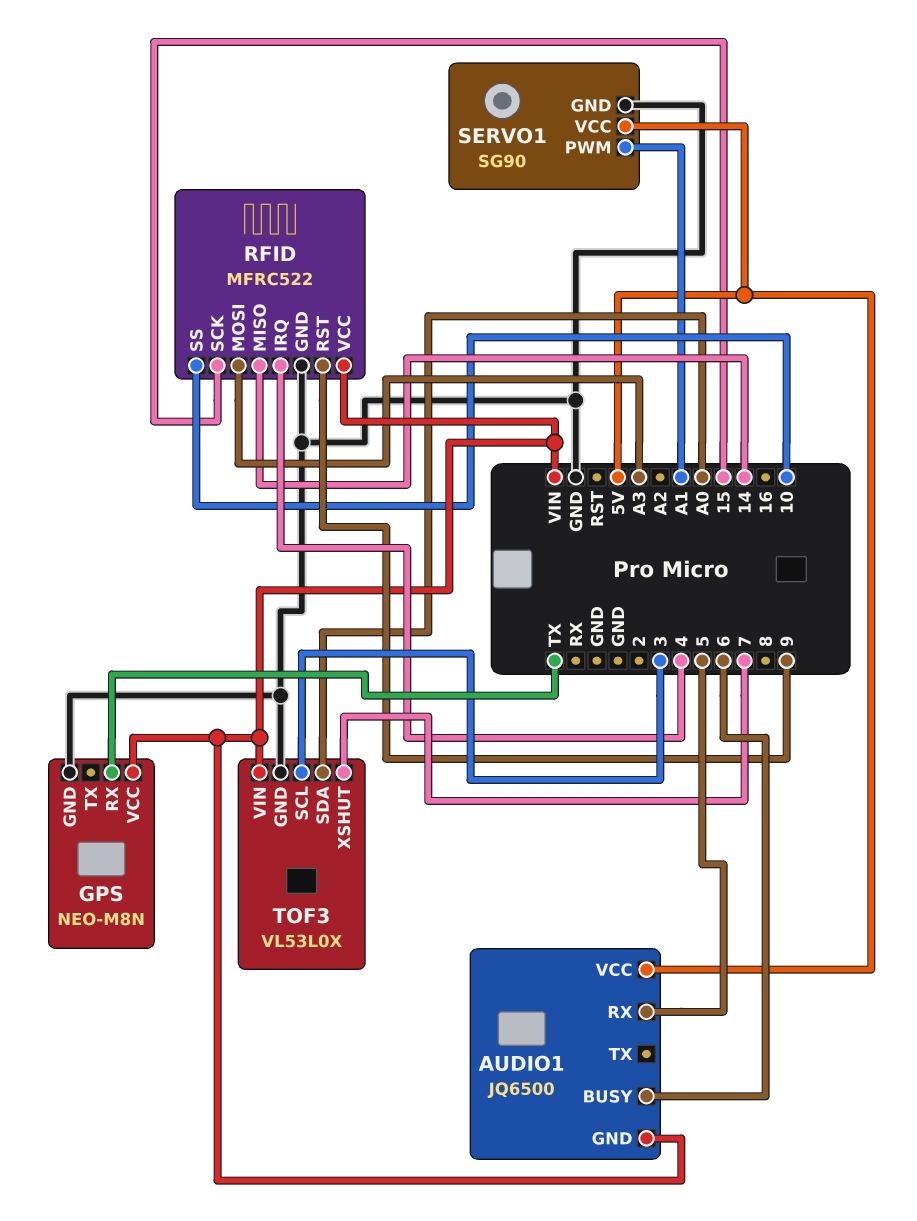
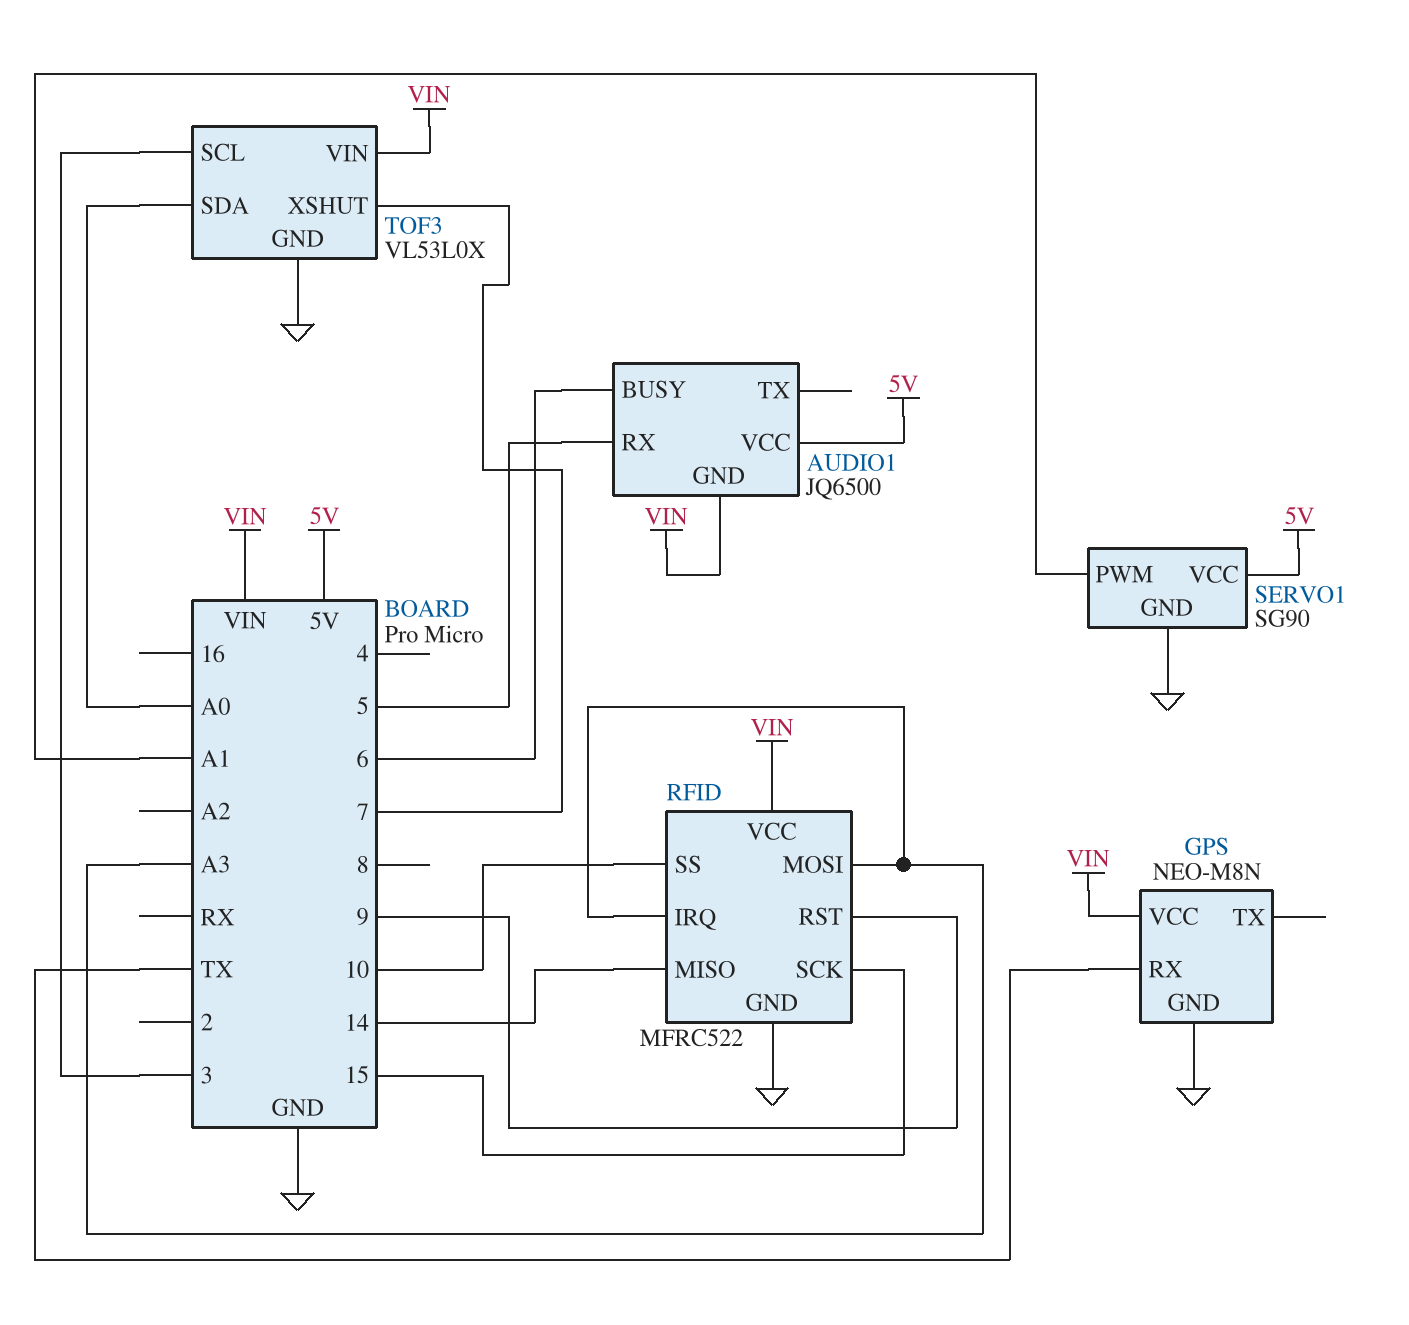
RFID pin IRQ: 4 -> A3

